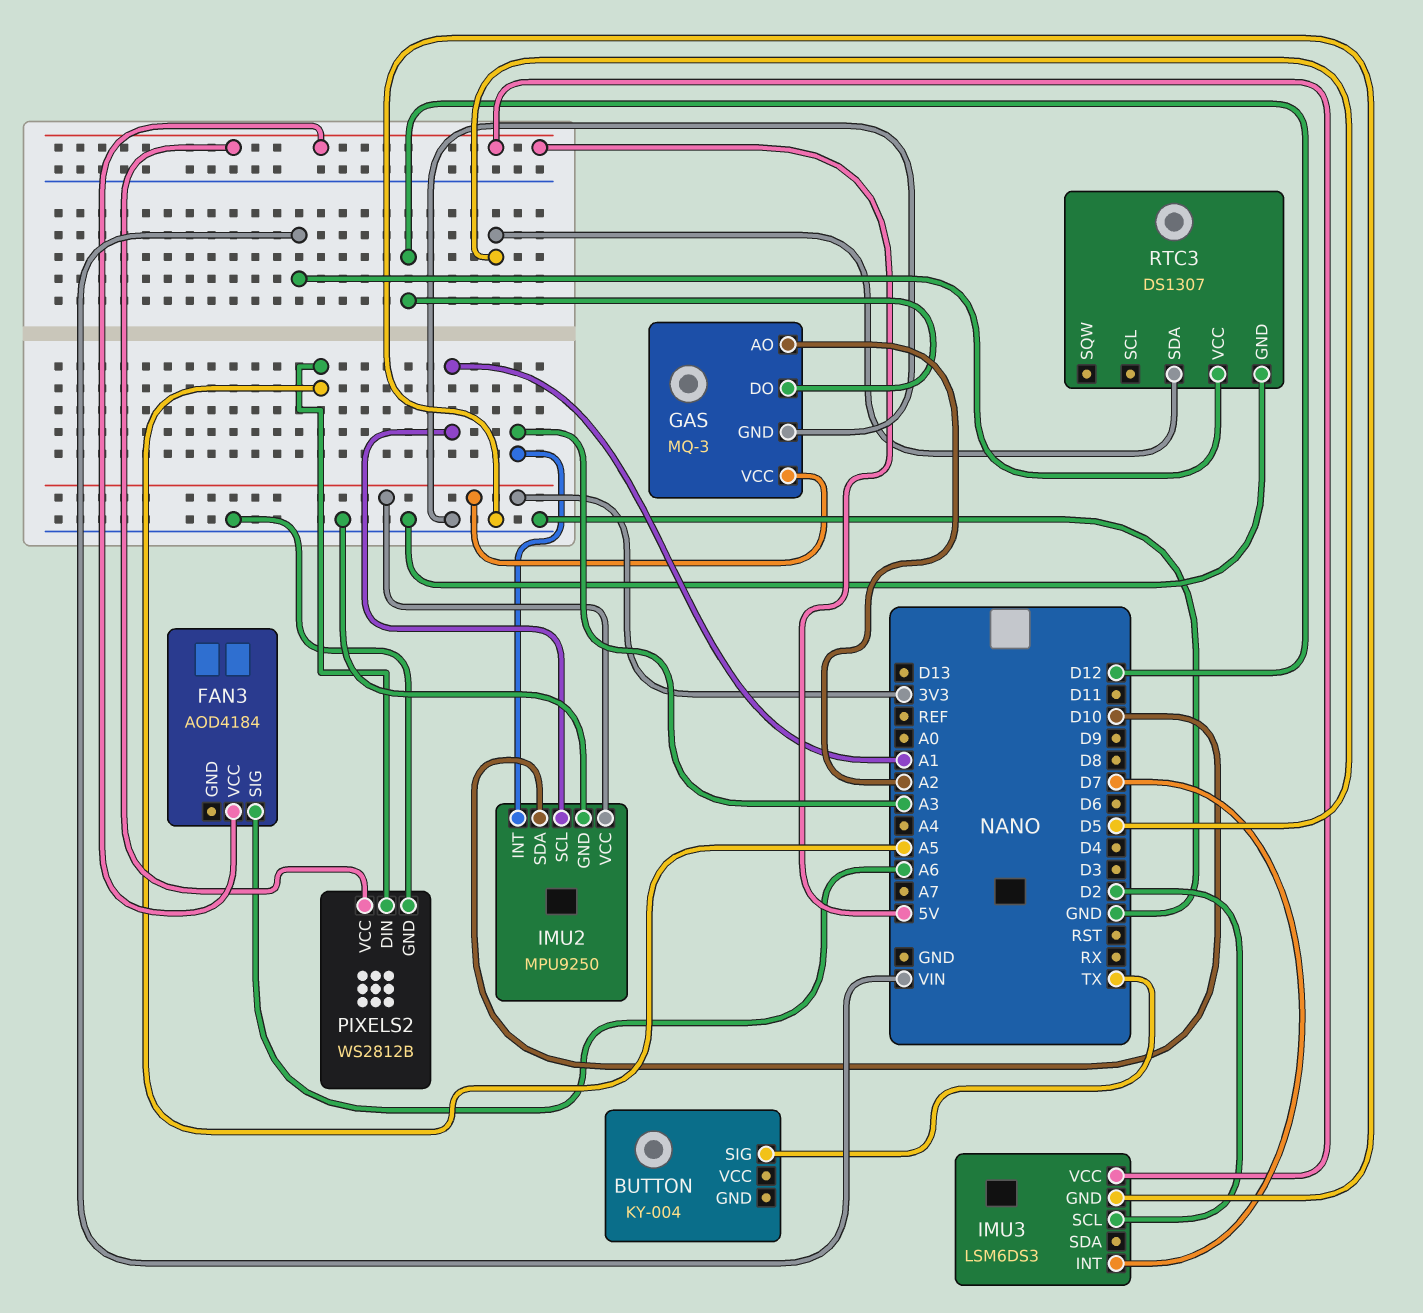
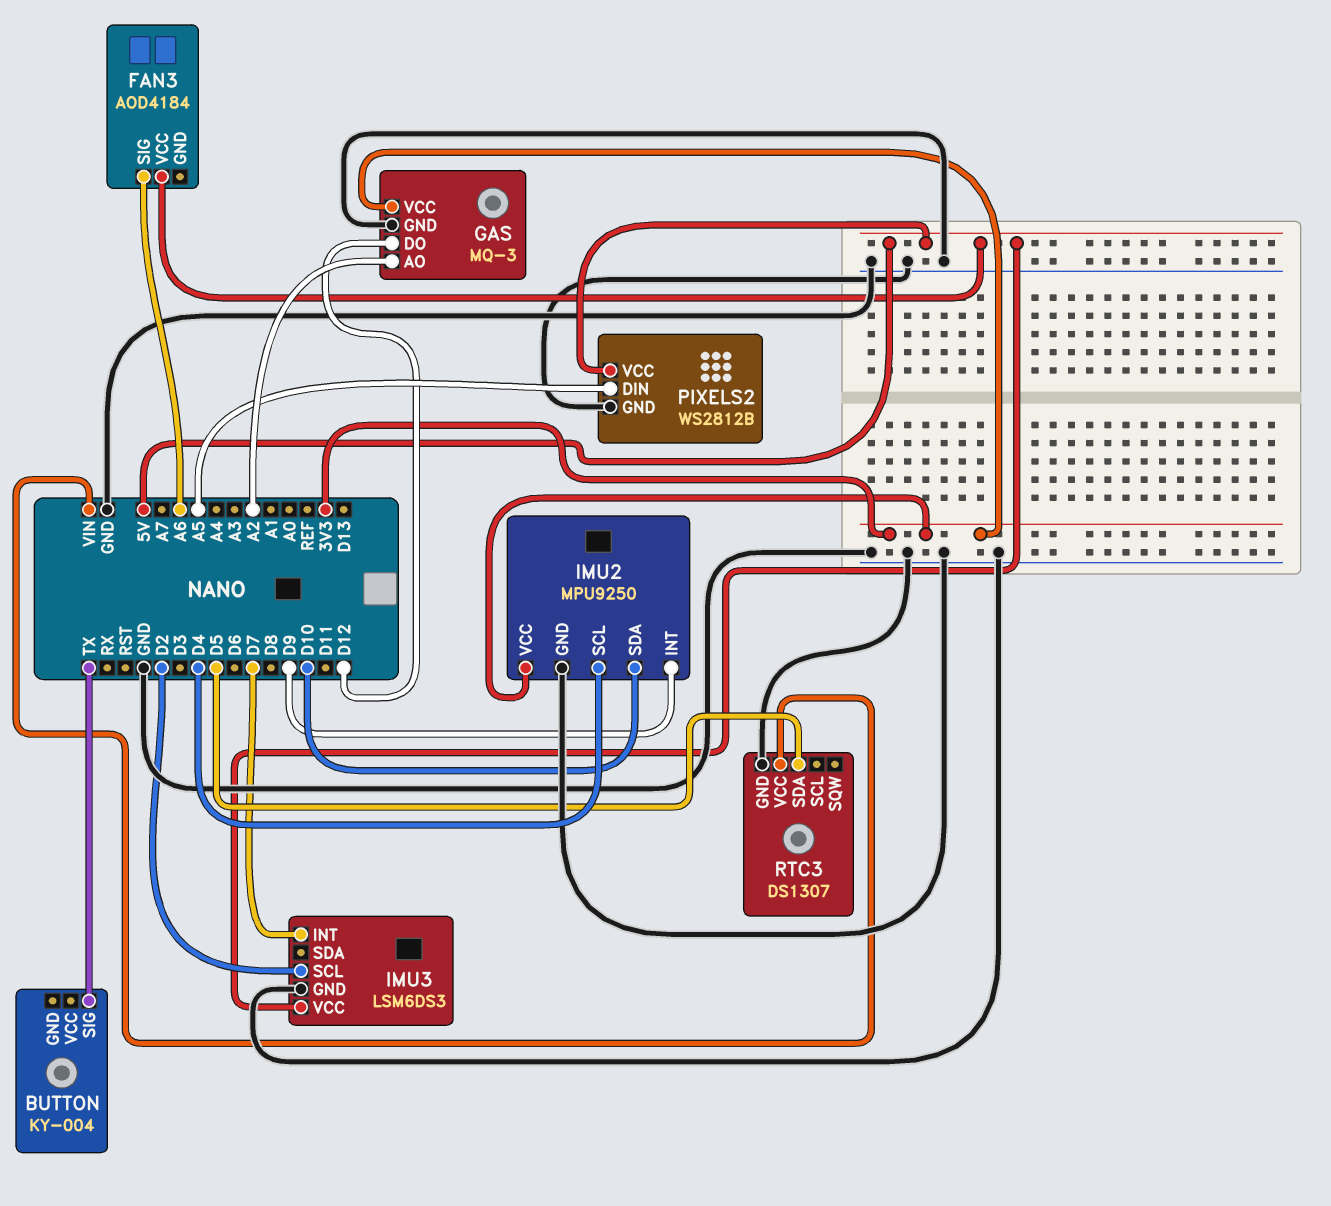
IMU2 pin INT: A3 -> D9
IMU2 pin SCL: A1 -> D4

